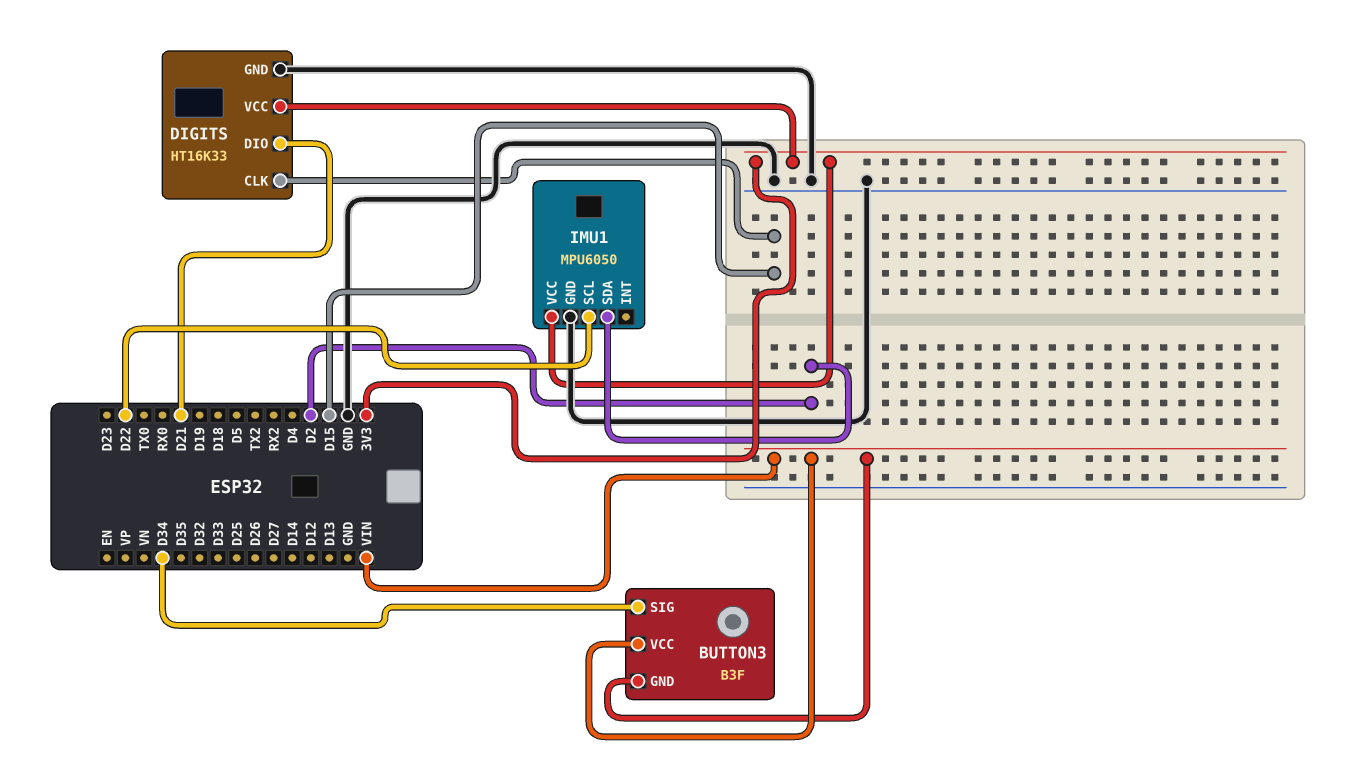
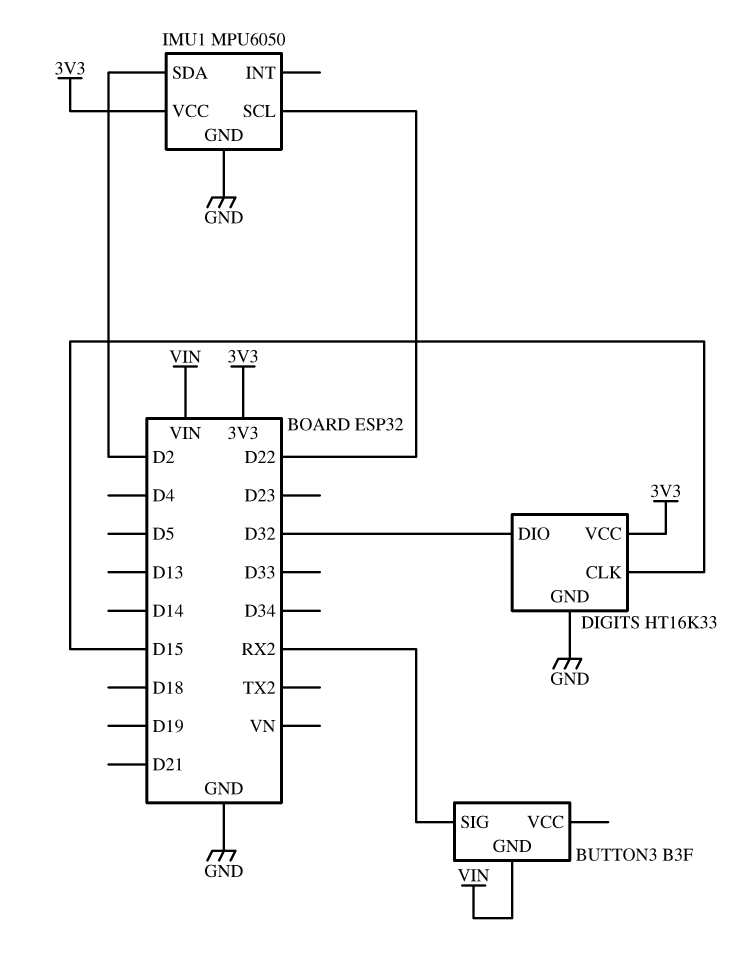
BUTTON3 pin SIG: D34 -> RX2
BUTTON3 pin VCC: VIN -> none
DIGITS pin DIO: D21 -> D32

